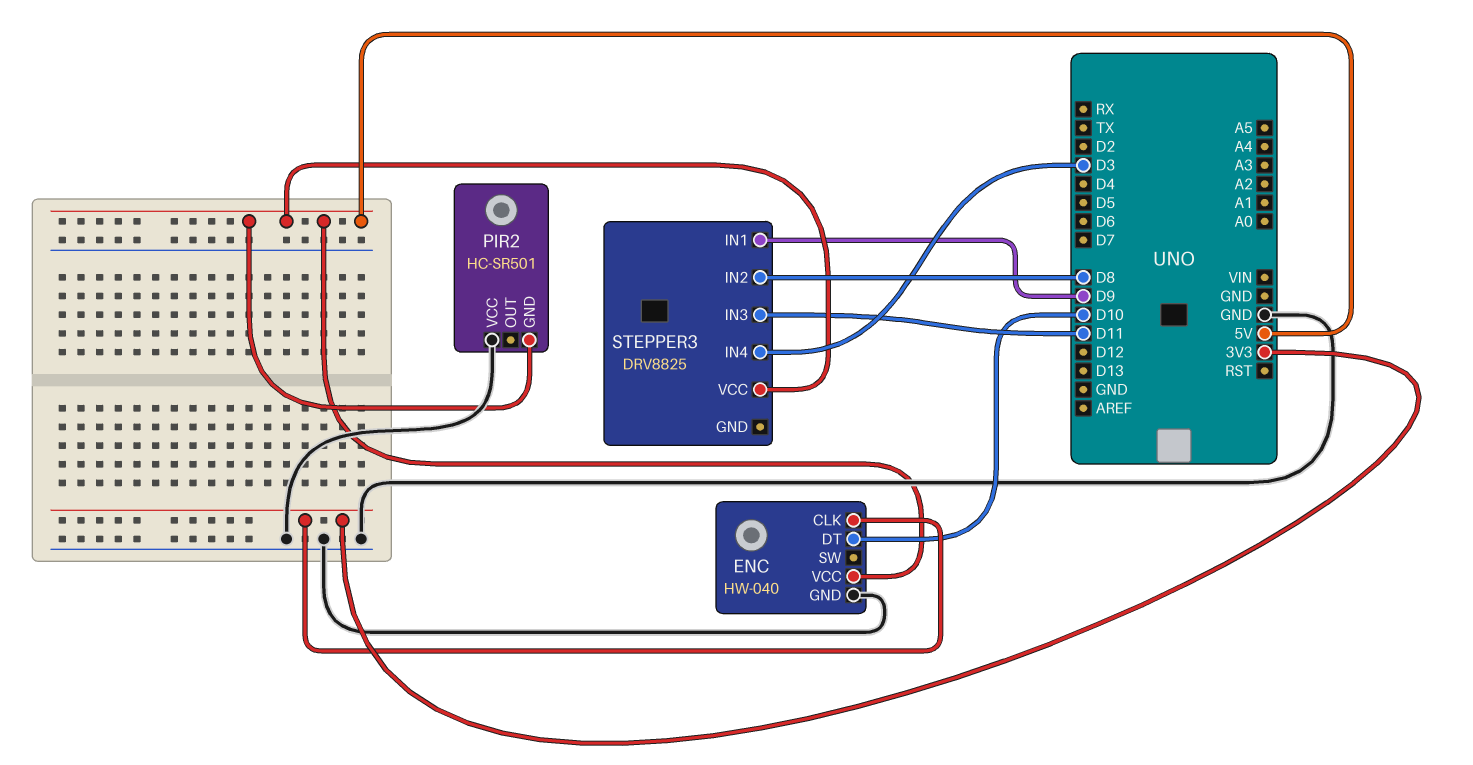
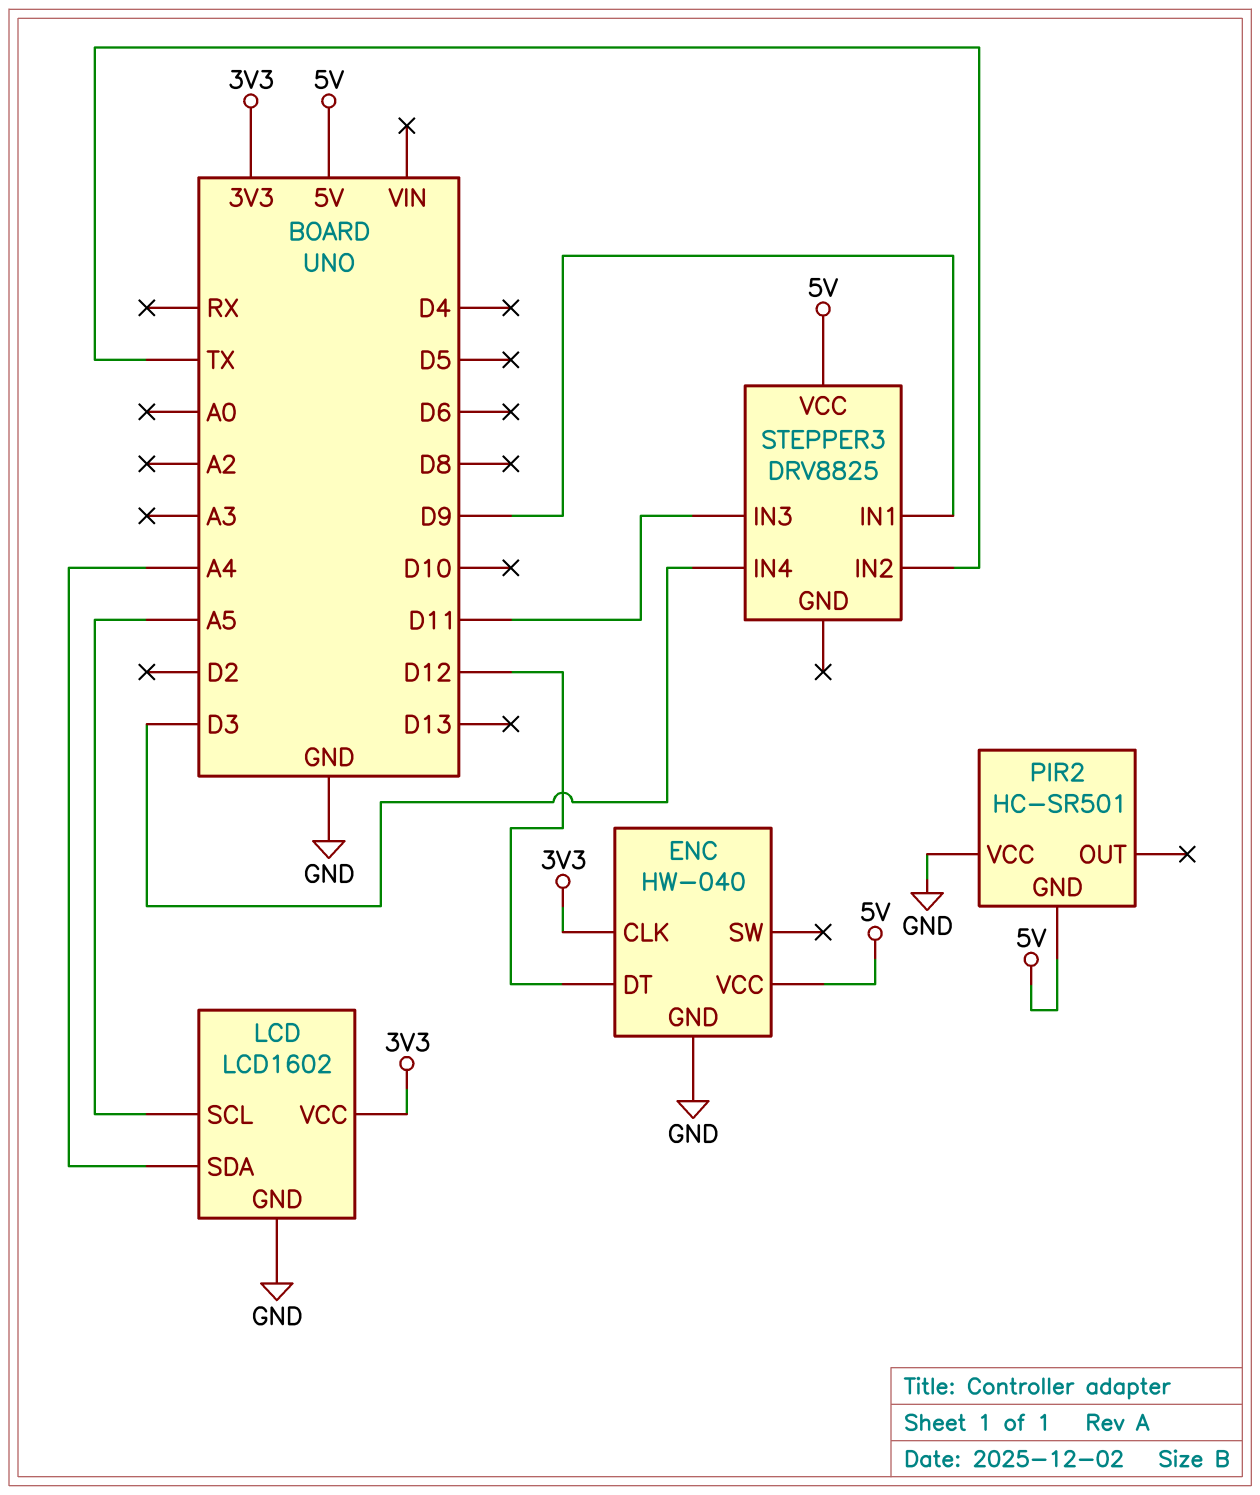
ENC pin DT: D10 -> D12
LCD: none -> LCD1602
LCD pin GND: none -> GND
LCD pin SCL: none -> A5
LCD pin SDA: none -> A4
LCD pin VCC: none -> 3V3
STEPPER3 pin IN2: D8 -> TX

